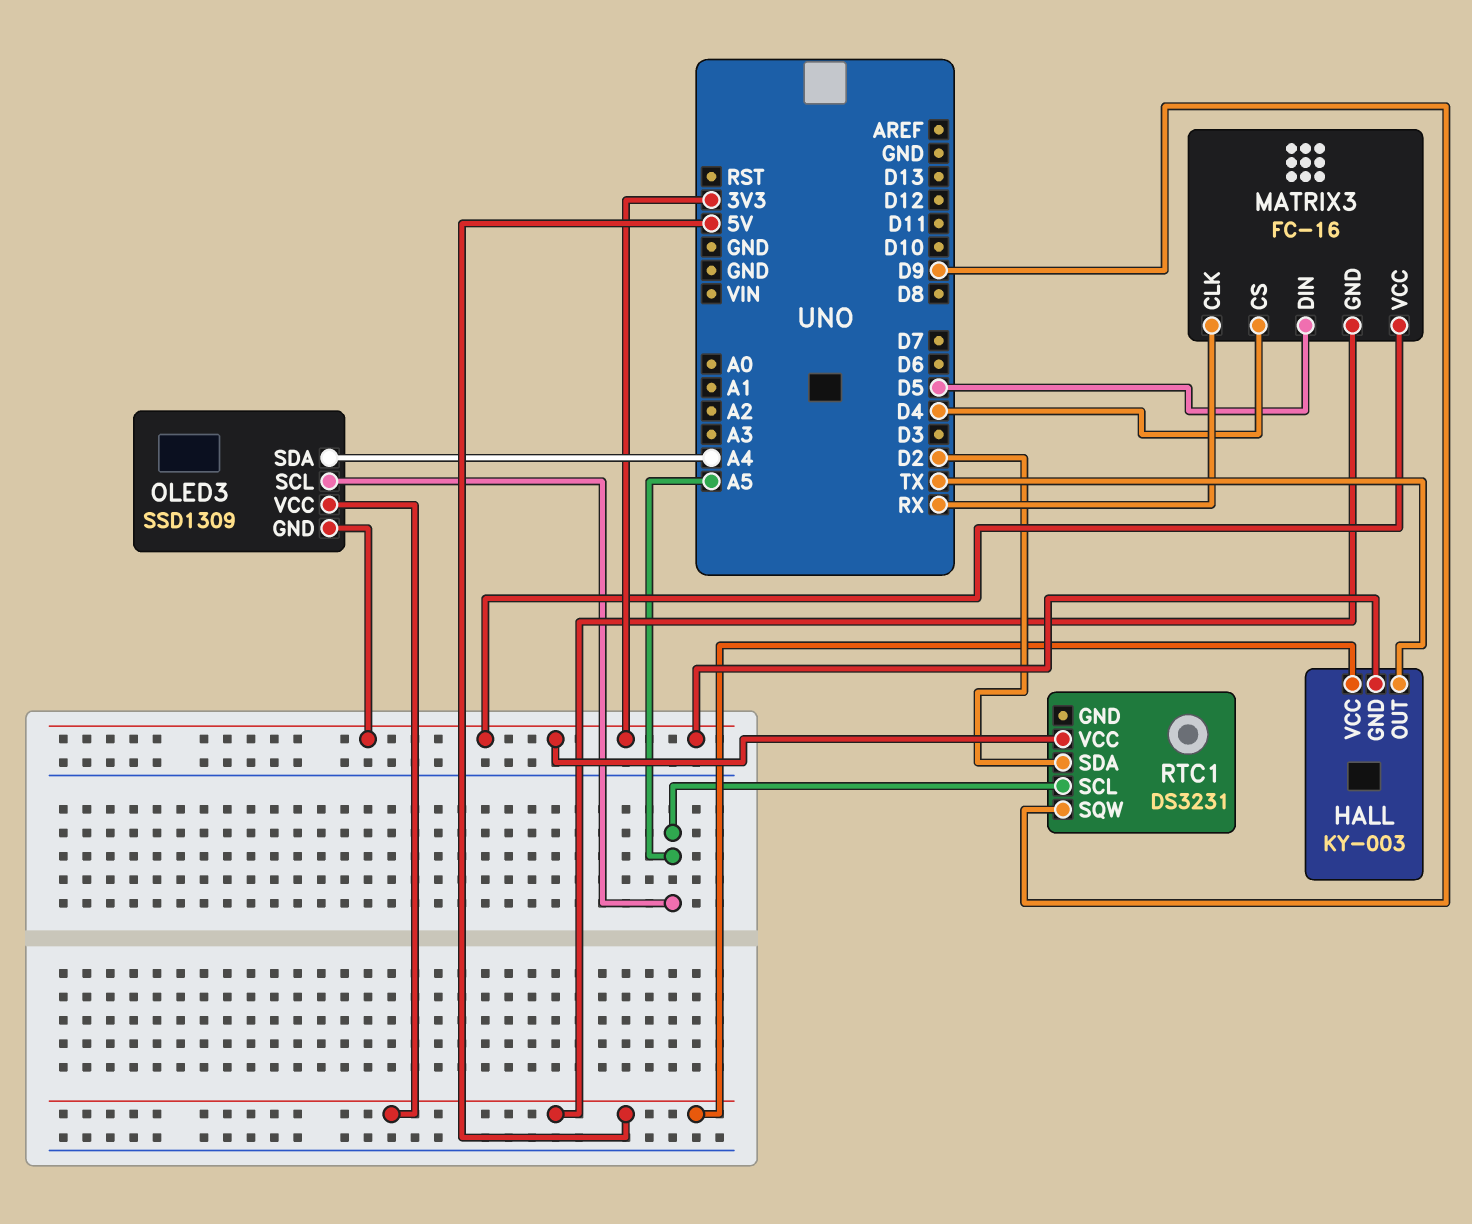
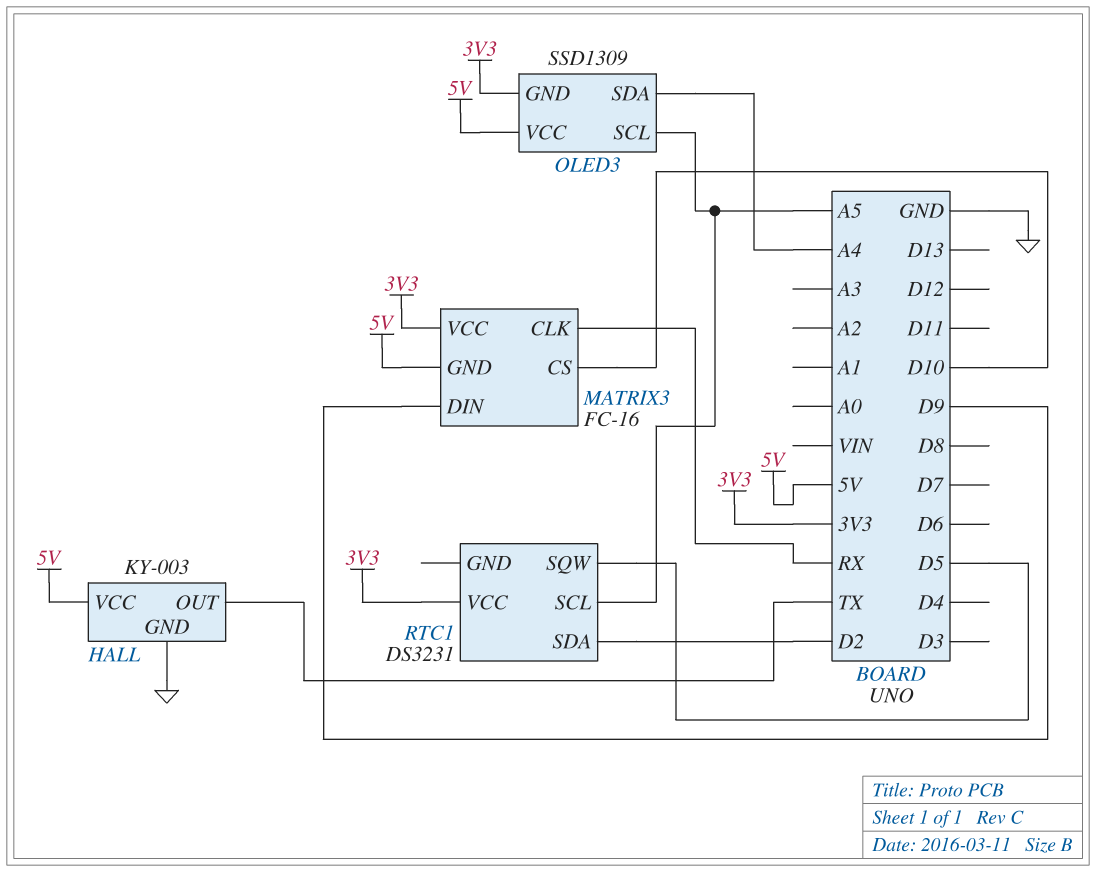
HALL pin GND: 3V3 -> GND
MATRIX3 pin CS: D4 -> D10
MATRIX3 pin DIN: D5 -> D9
RTC1 pin SQW: D9 -> D5

